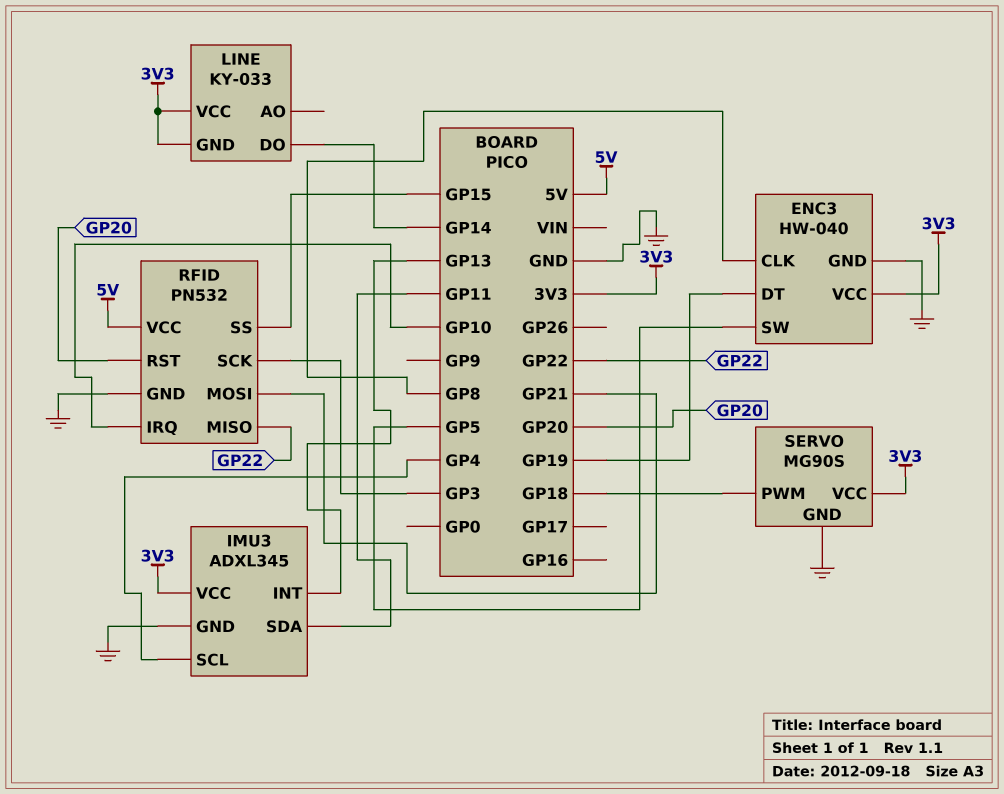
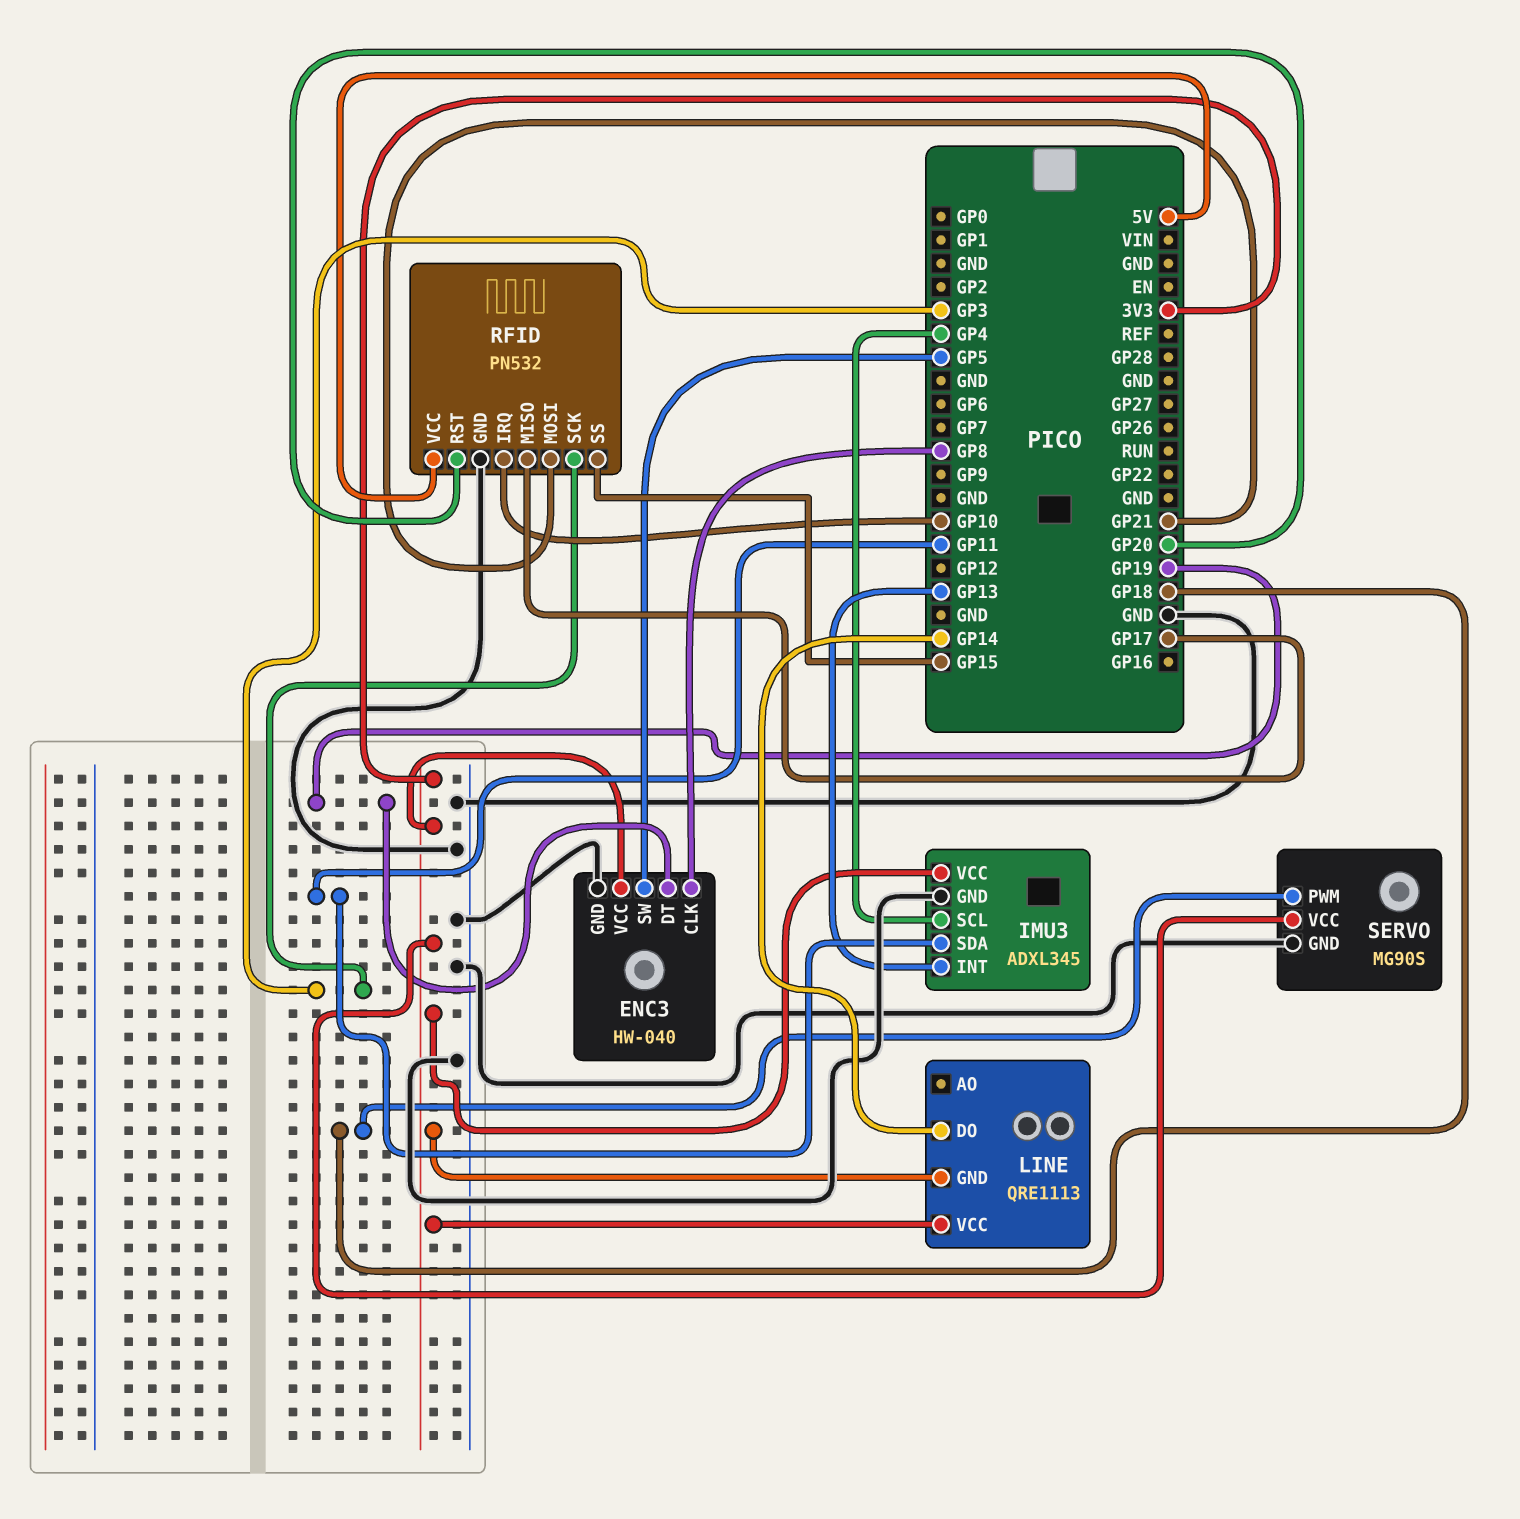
LINE: KY-033 -> QRE1113
RFID pin MISO: GP22 -> GP17

